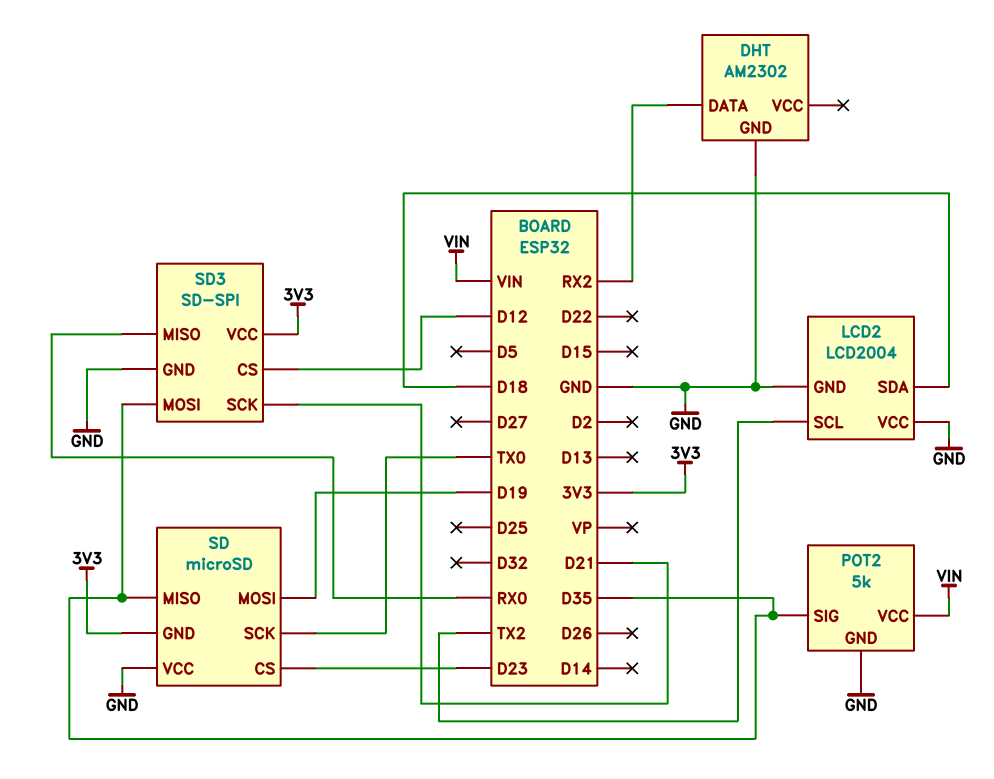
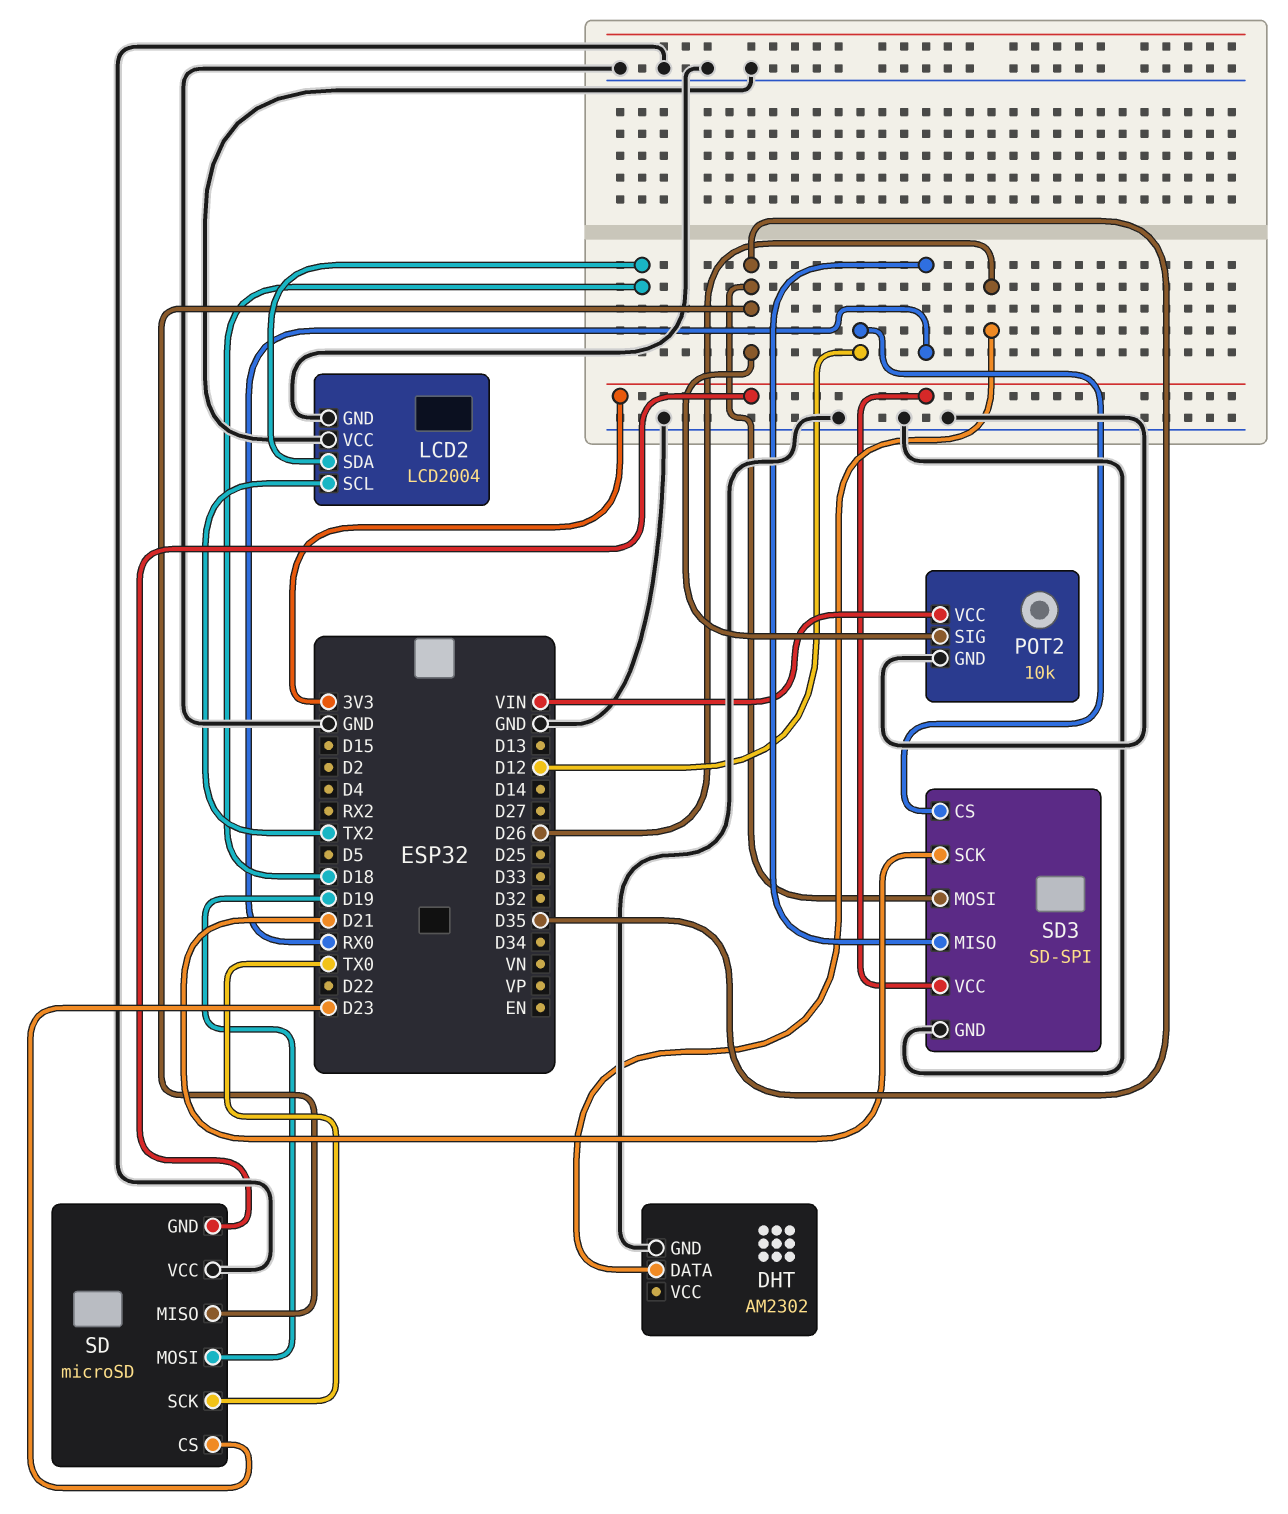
DHT pin DATA: RX2 -> D26
POT2: 5k -> 10k

